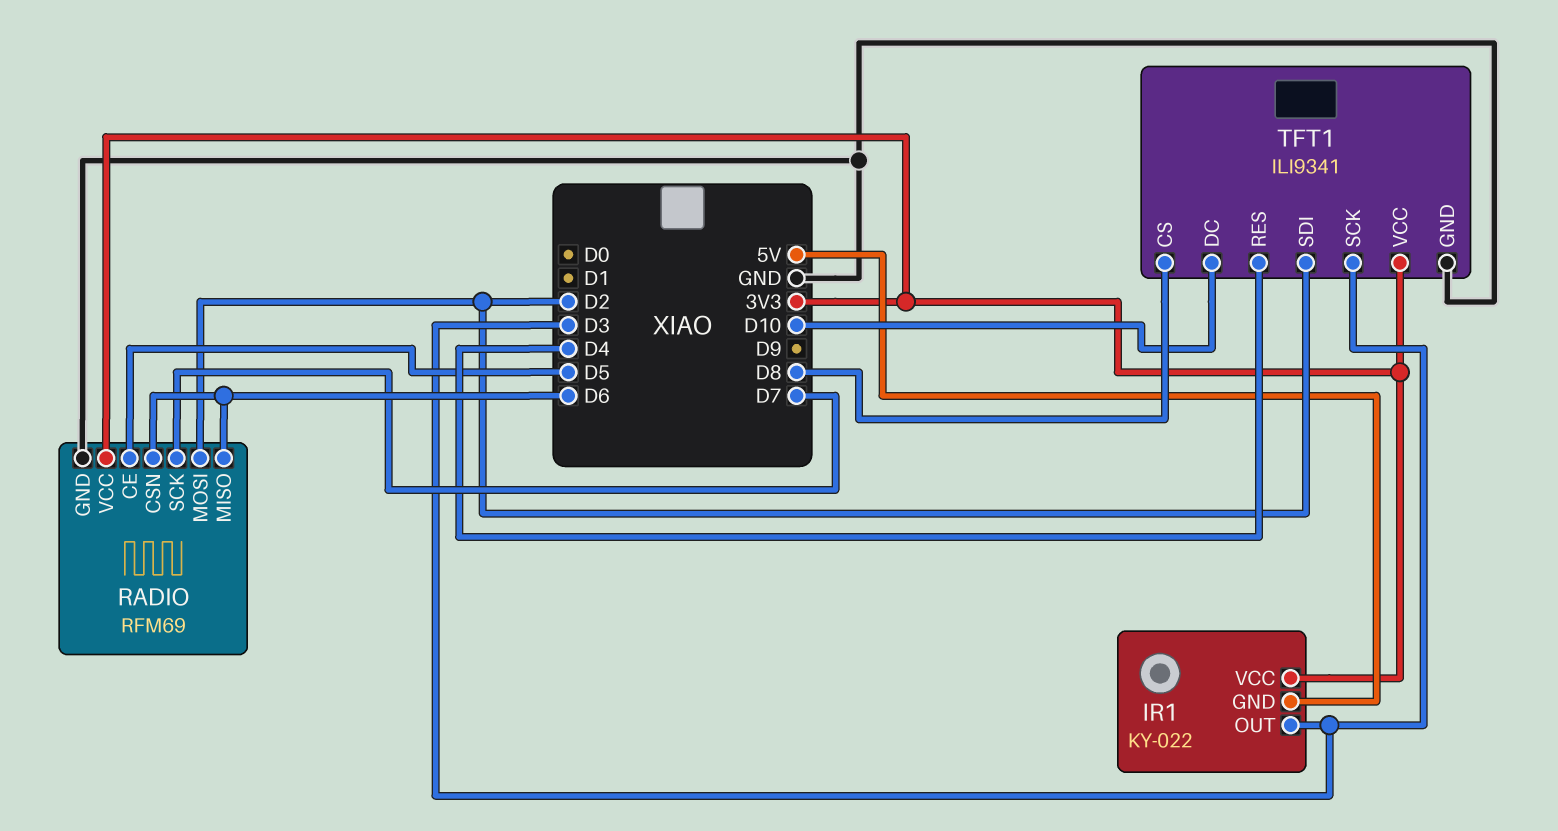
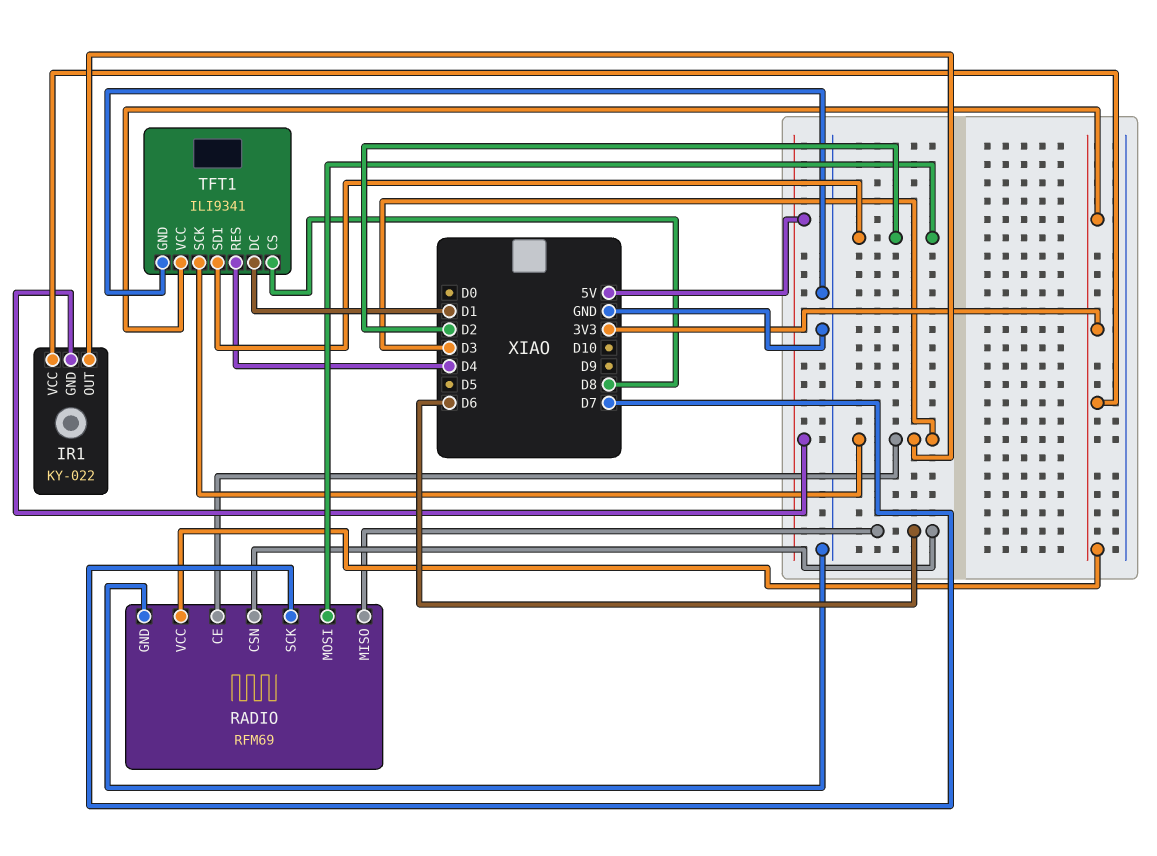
RADIO pin CE: D5 -> D3
TFT1 pin DC: D10 -> D1

